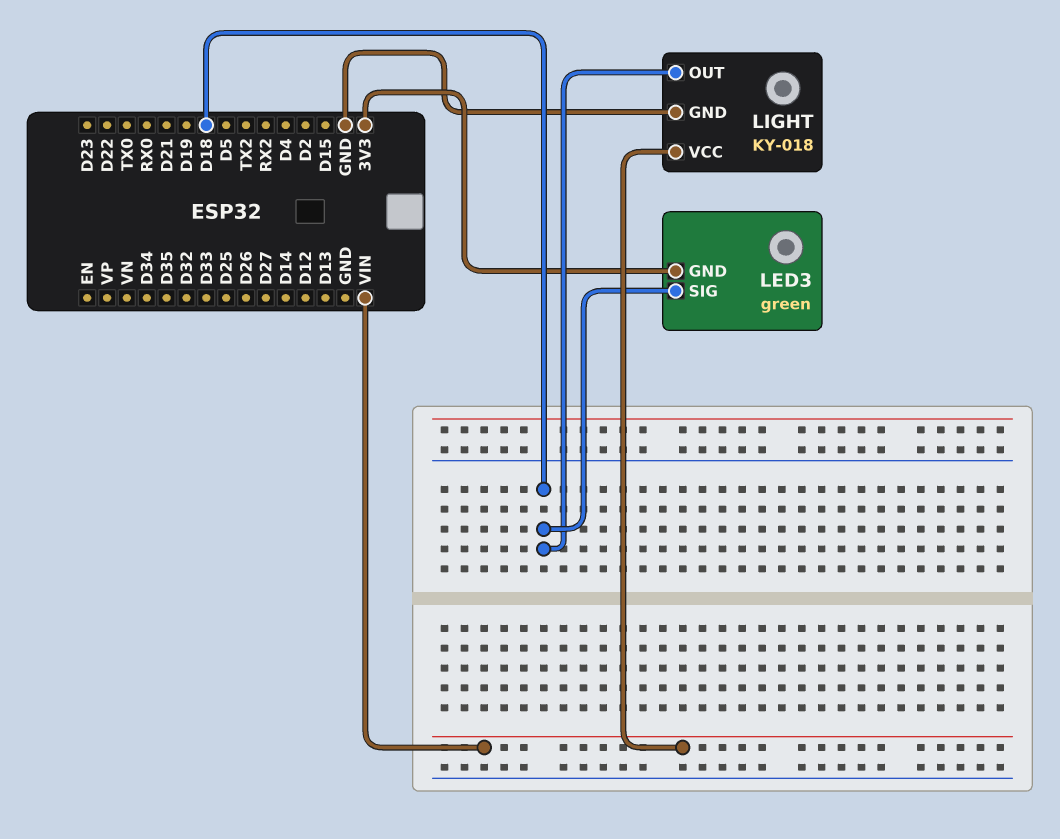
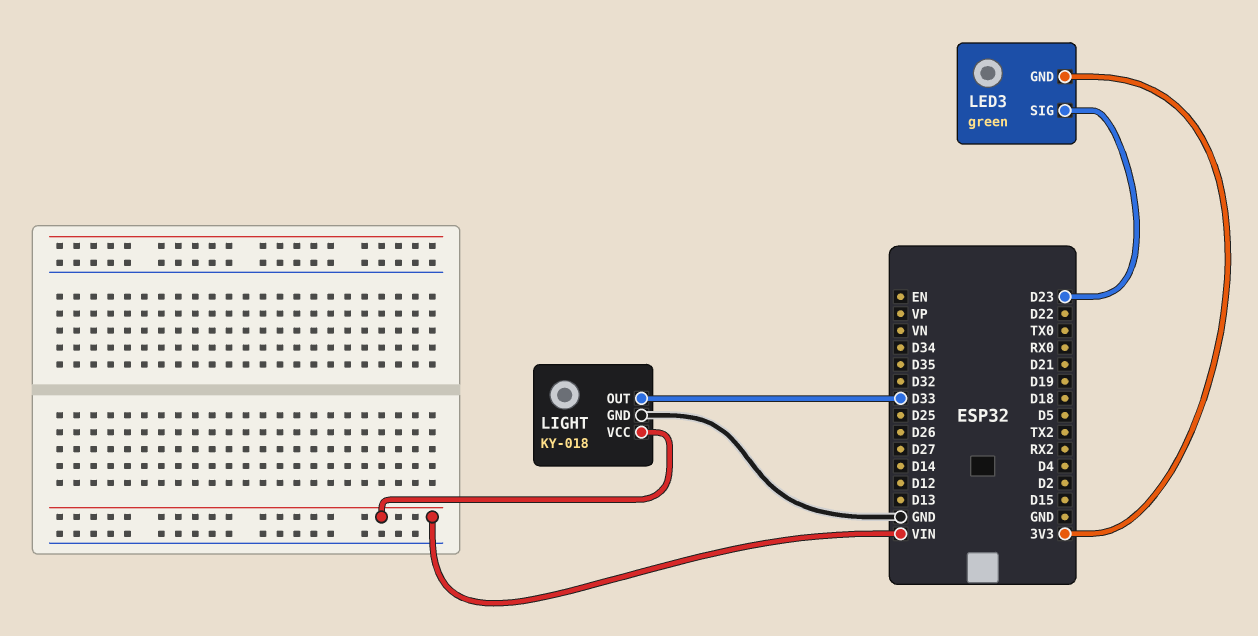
LED3 pin SIG: D18 -> D23
LIGHT pin OUT: D18 -> D33

